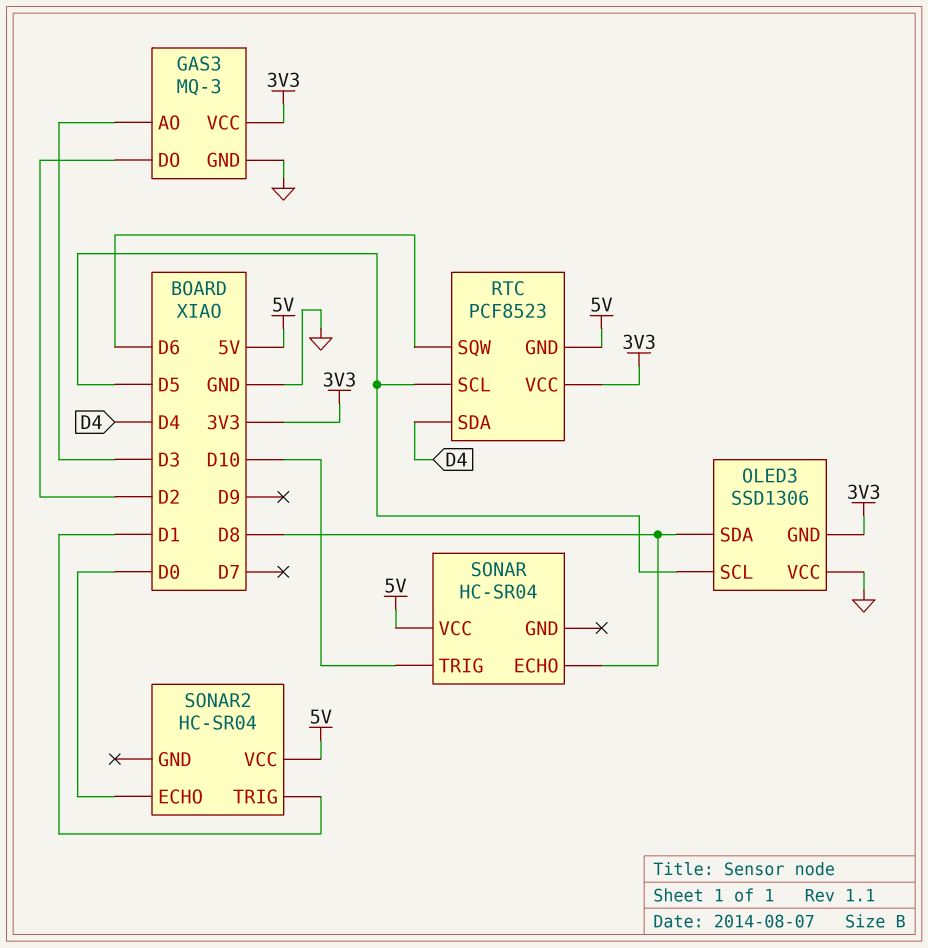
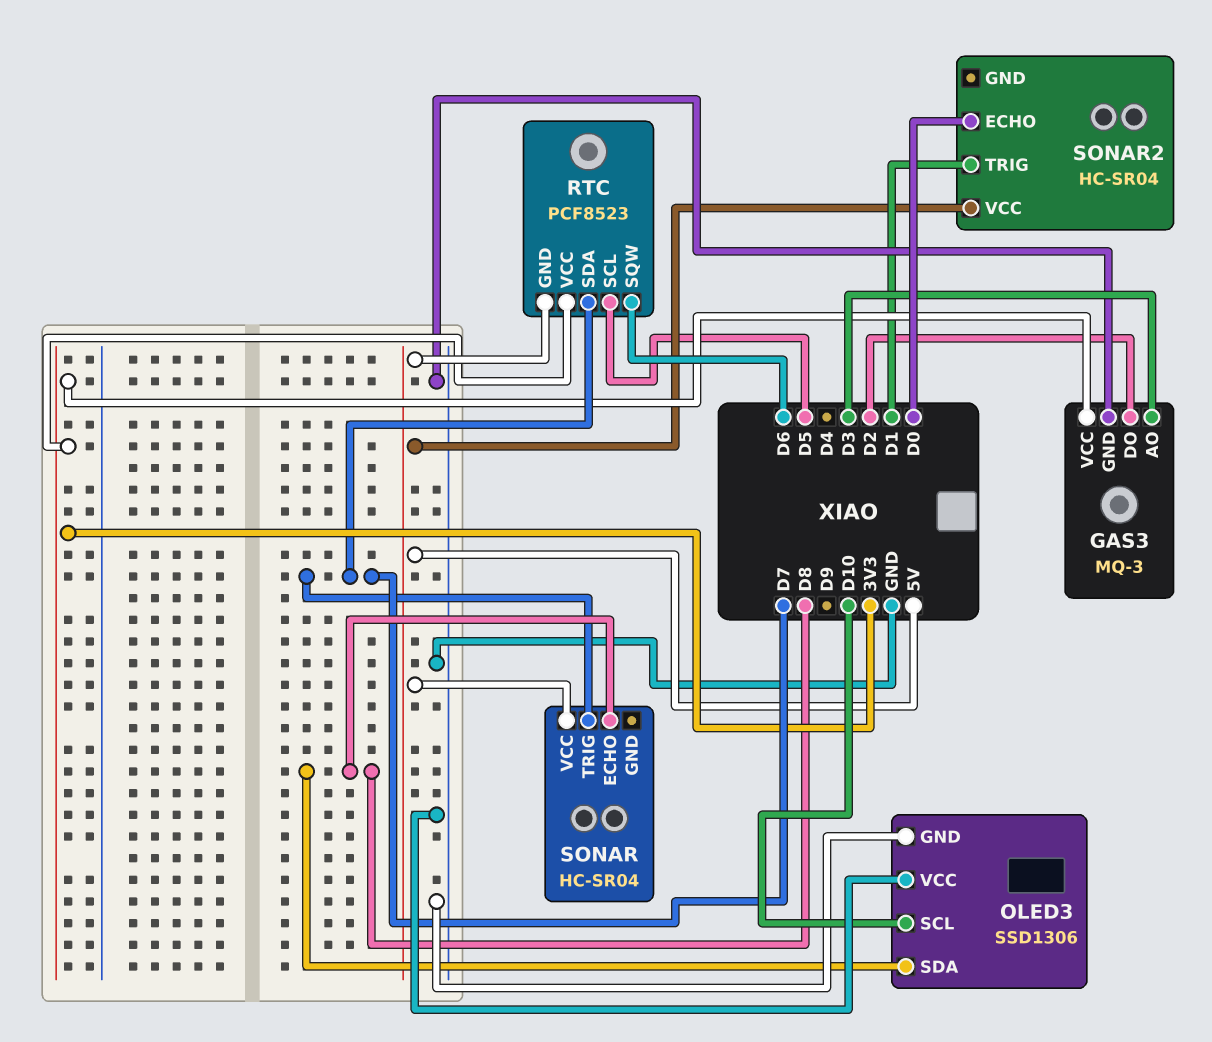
OLED3 pin GND: 3V3 -> GND
OLED3 pin SCL: D5 -> D10
RTC pin SDA: D4 -> D7
SONAR pin TRIG: D10 -> D7

